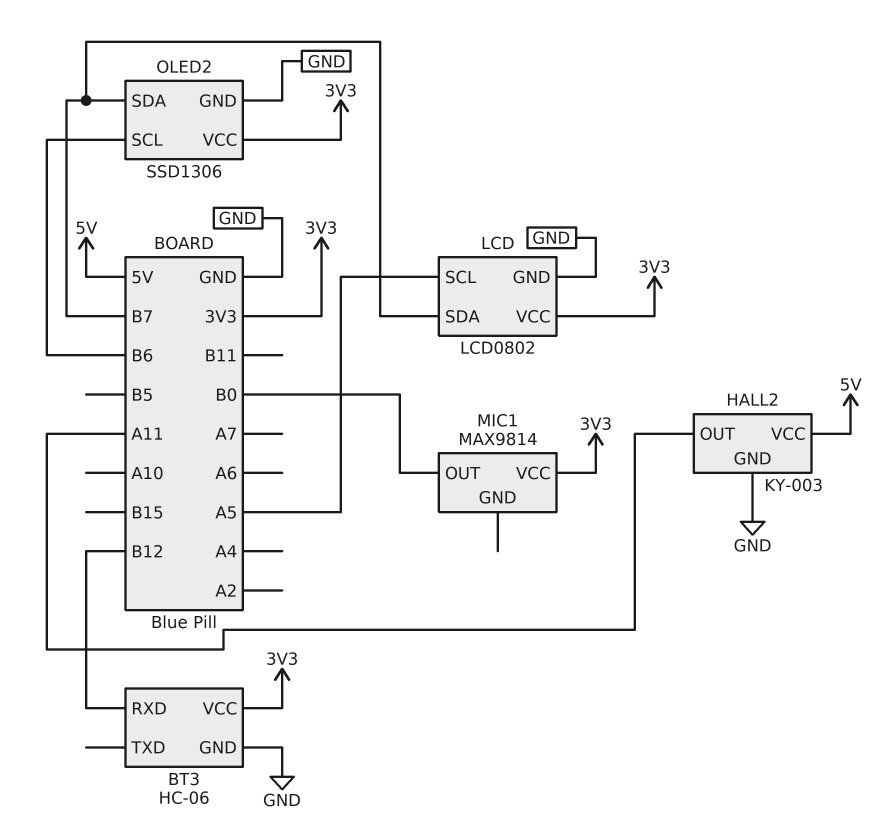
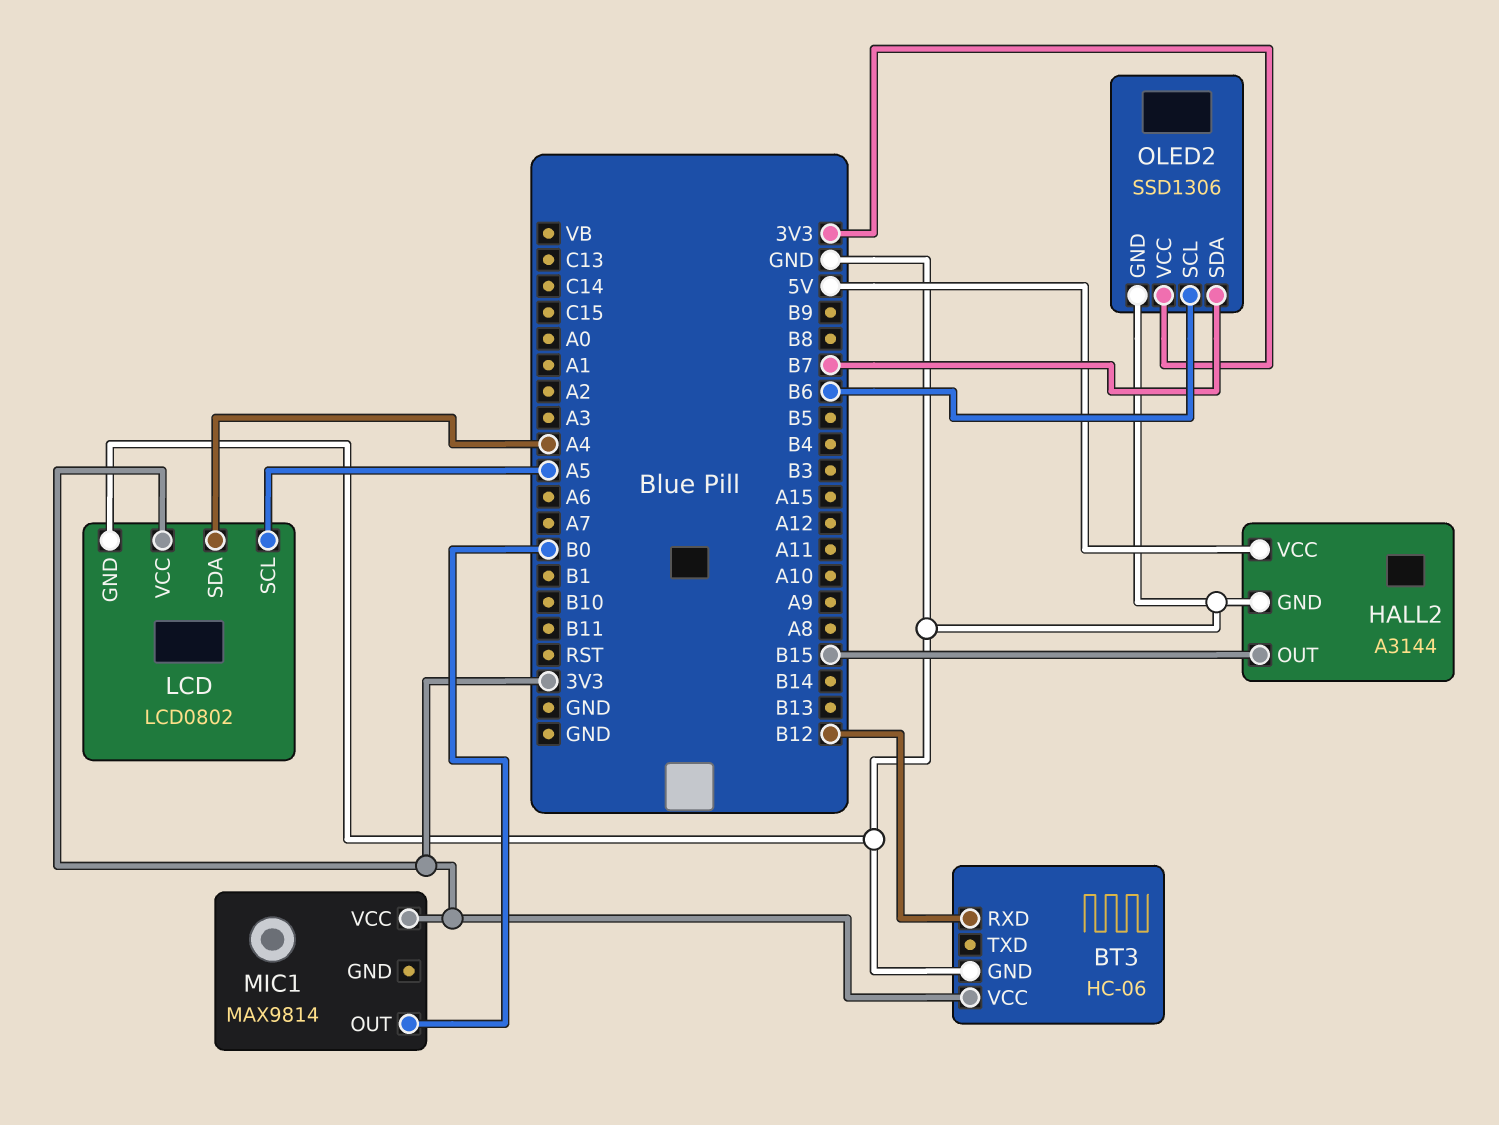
HALL2: KY-003 -> A3144
HALL2 pin OUT: A11 -> B15
LCD pin SDA: B7 -> A4

